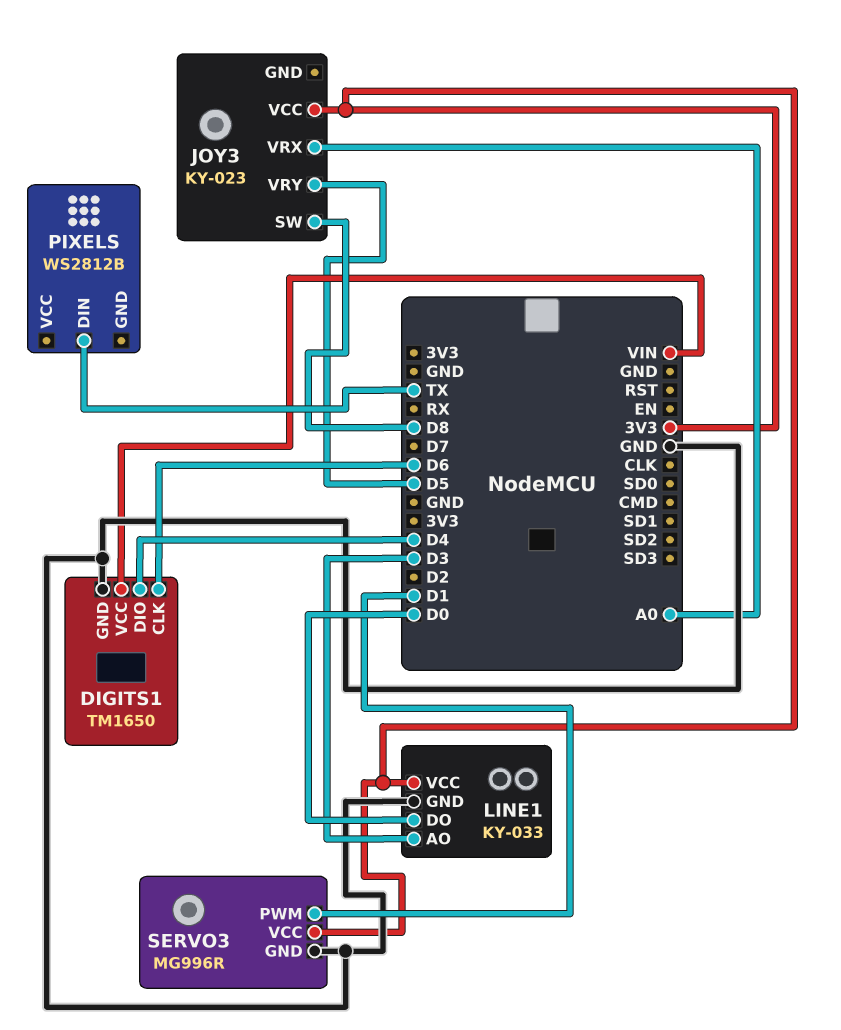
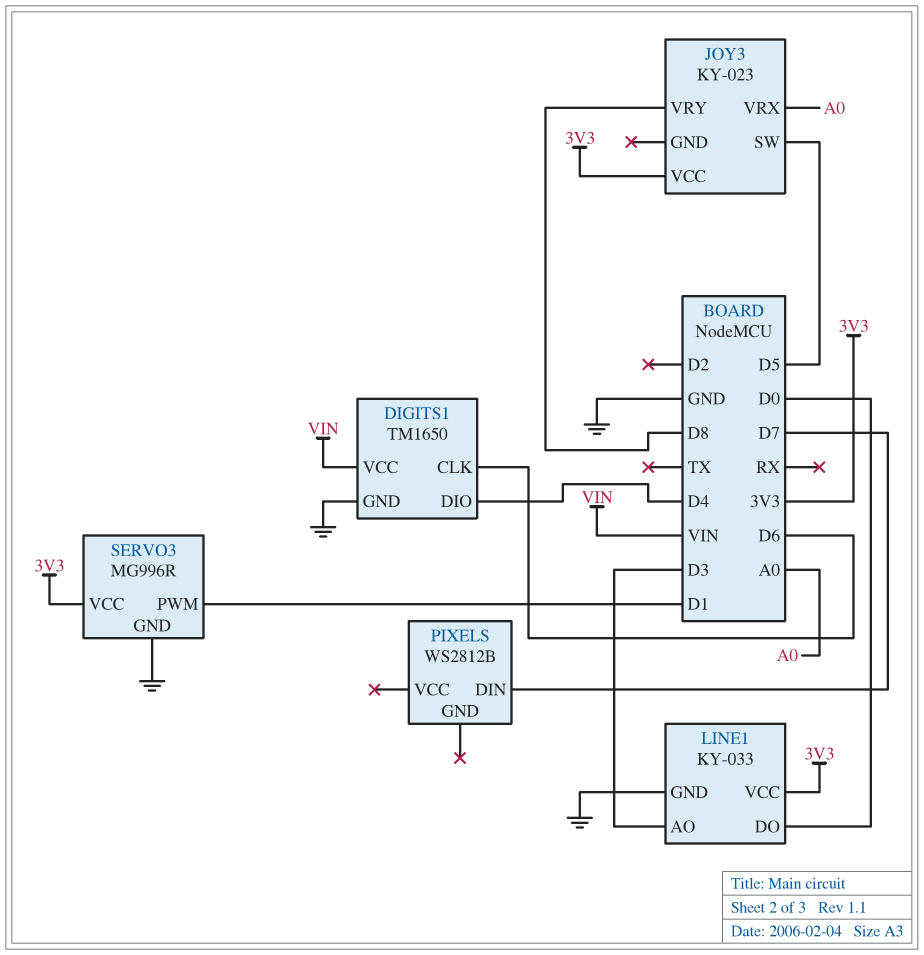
JOY3 pin SW: D8 -> D5
JOY3 pin VRY: D5 -> D8
PIXELS pin DIN: TX -> D7

